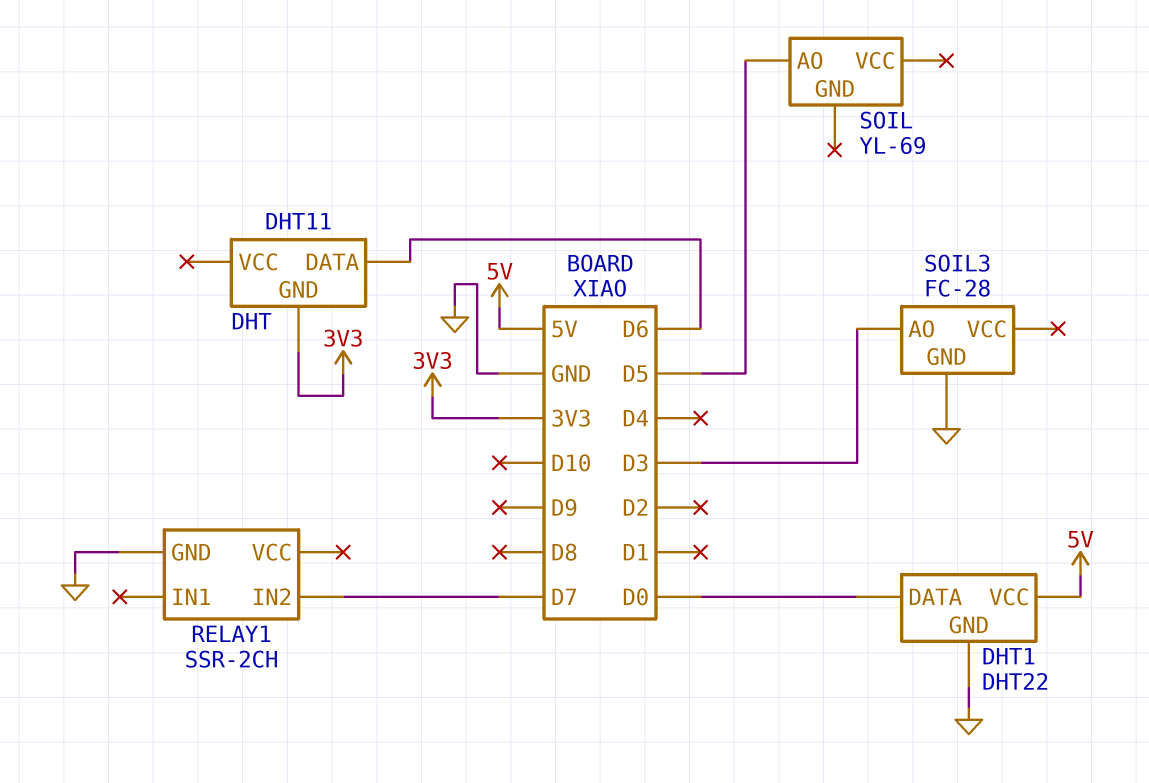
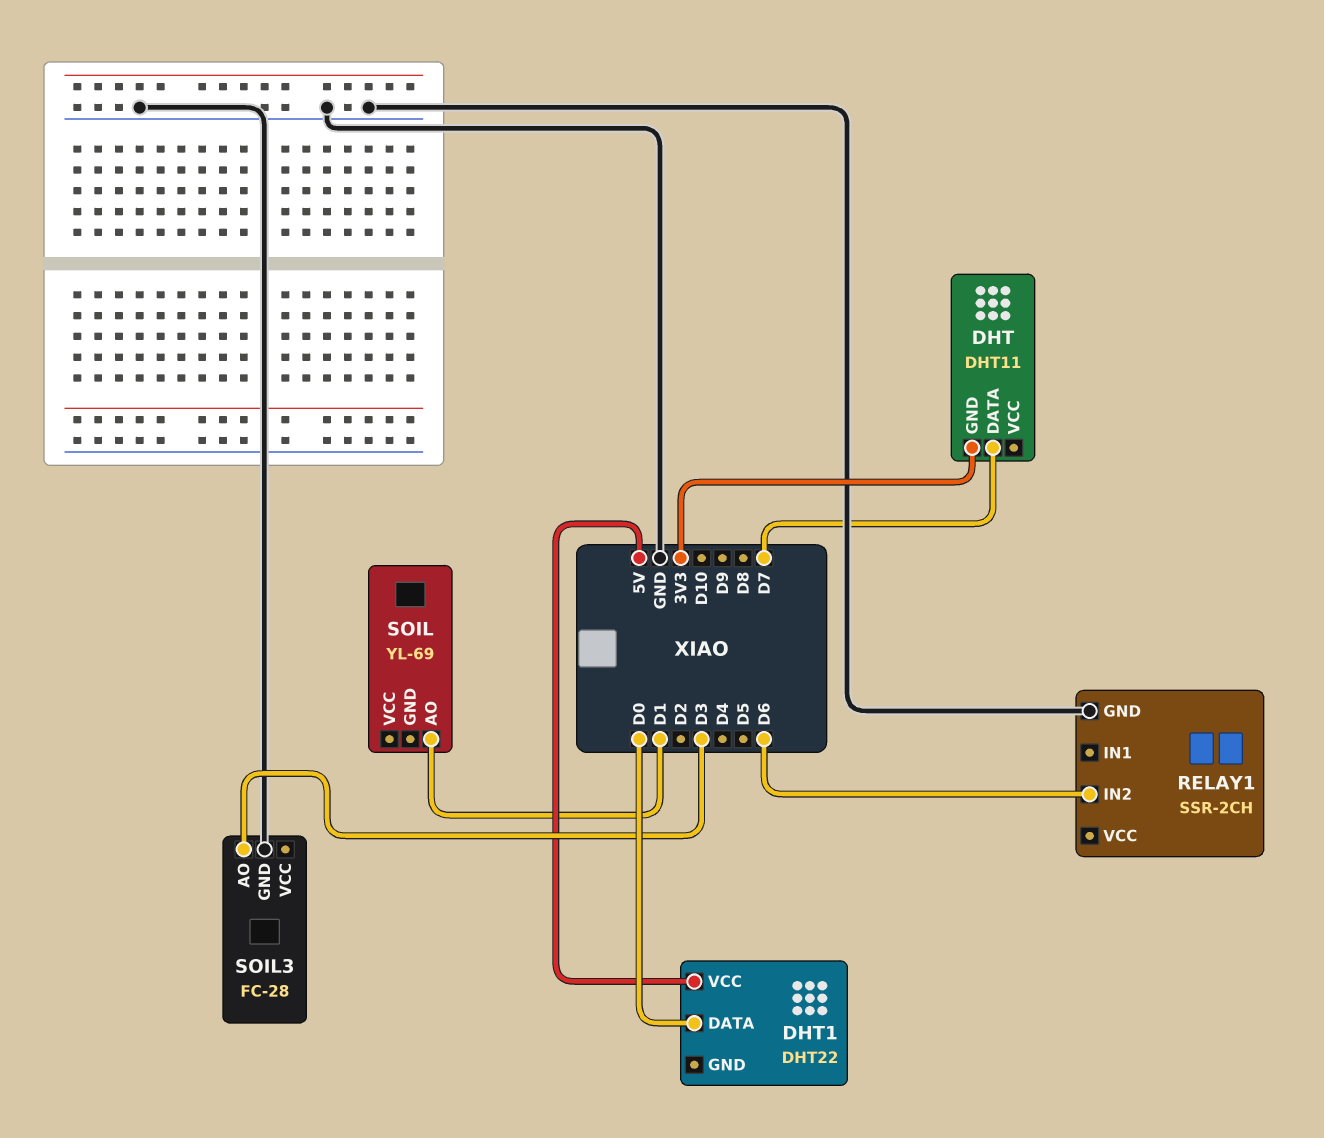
DHT pin DATA: D6 -> D7
DHT1 pin GND: GND -> none
RELAY1 pin IN2: D7 -> D6
SOIL pin AO: D5 -> D1

